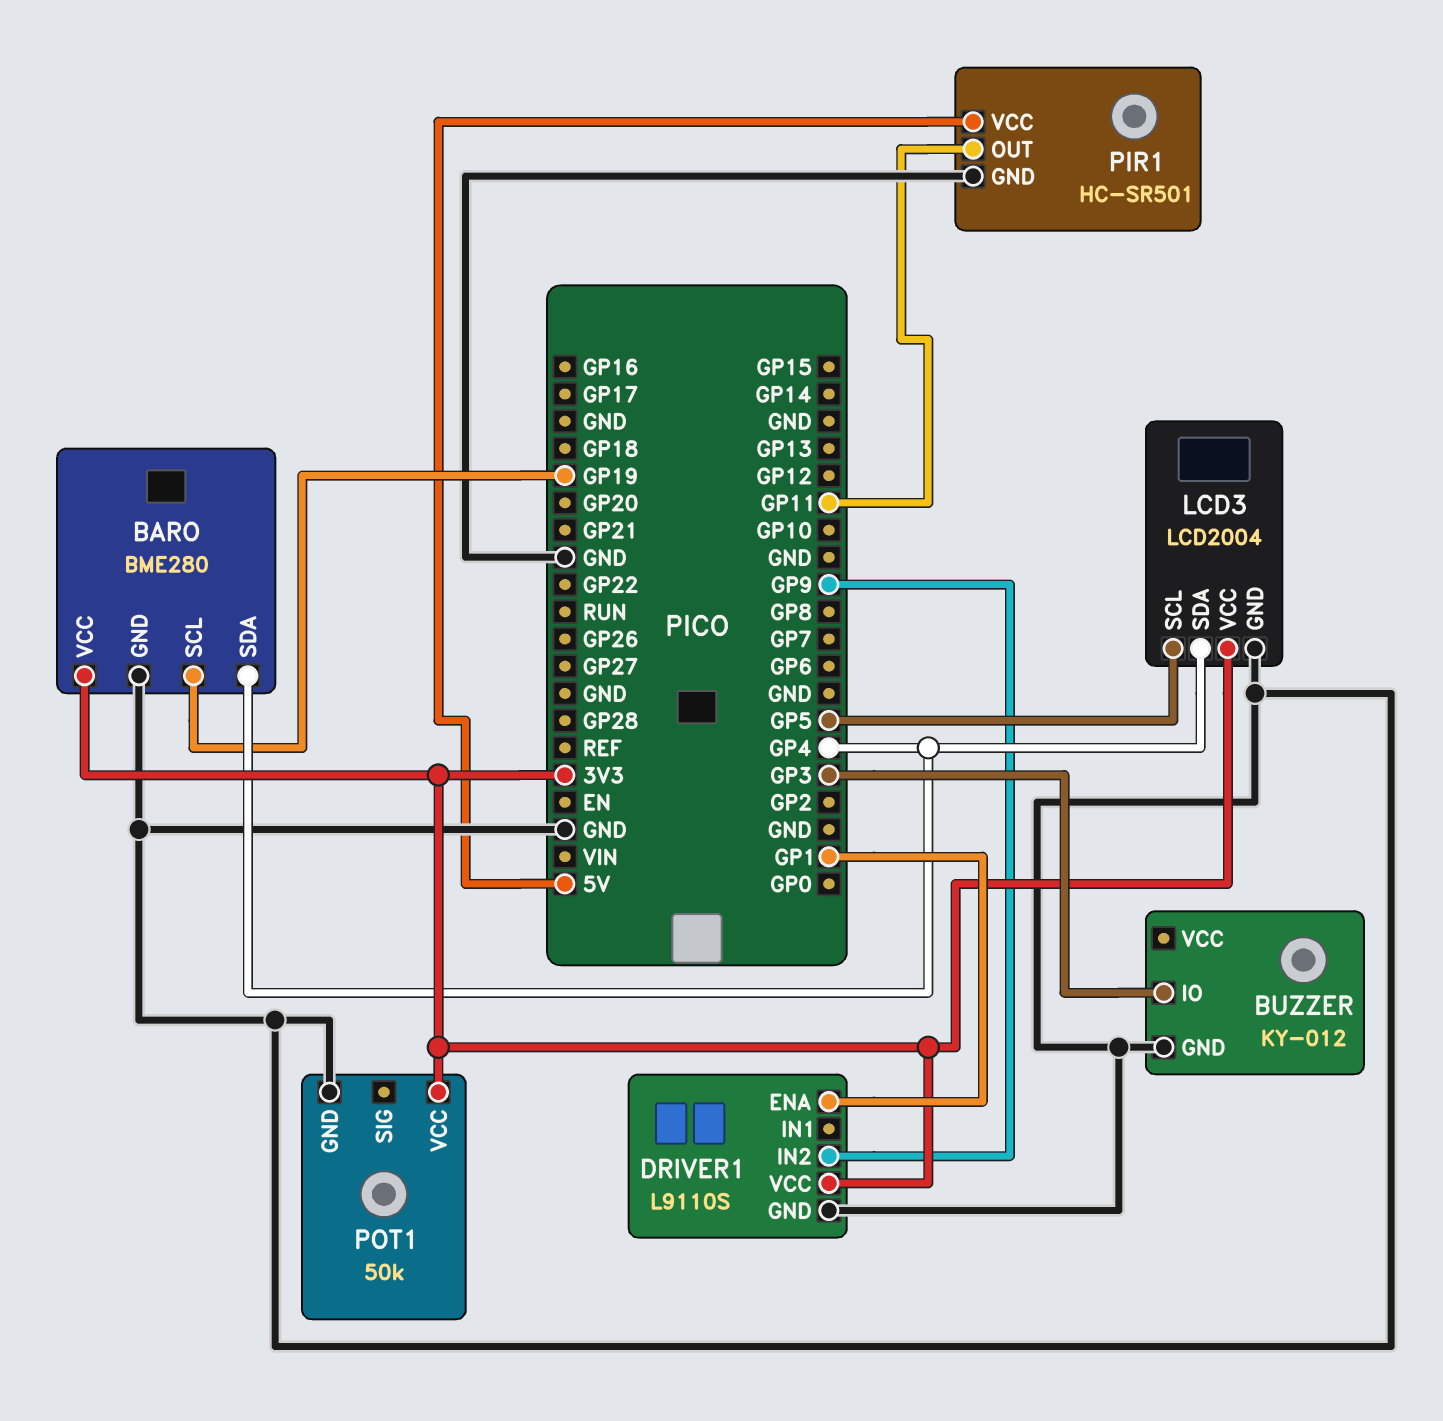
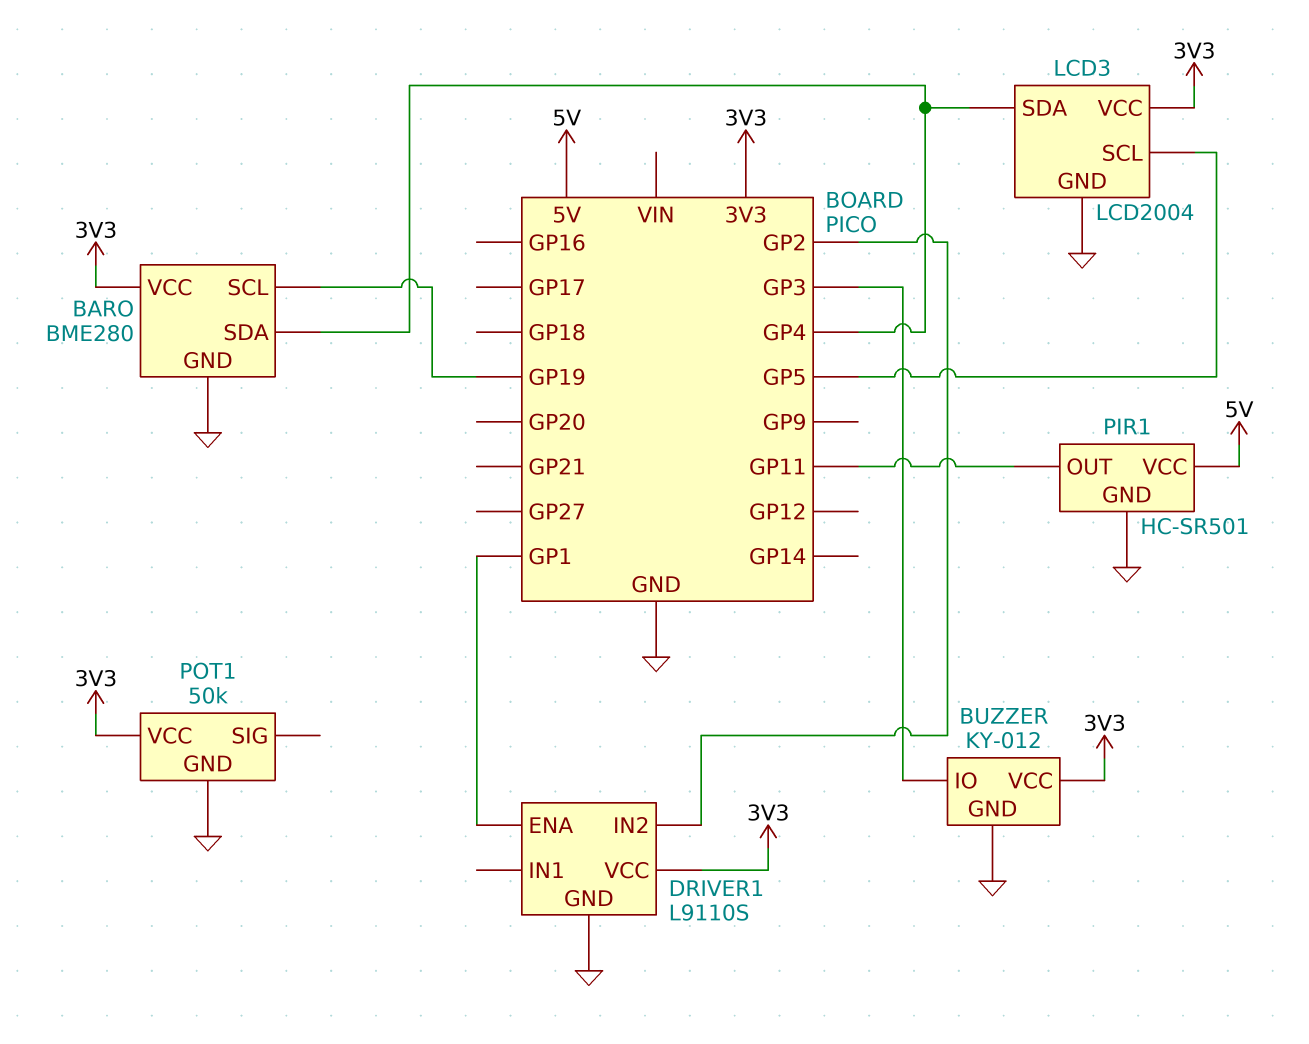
BUZZER pin VCC: none -> 3V3
DRIVER1 pin IN2: GP9 -> GP2

